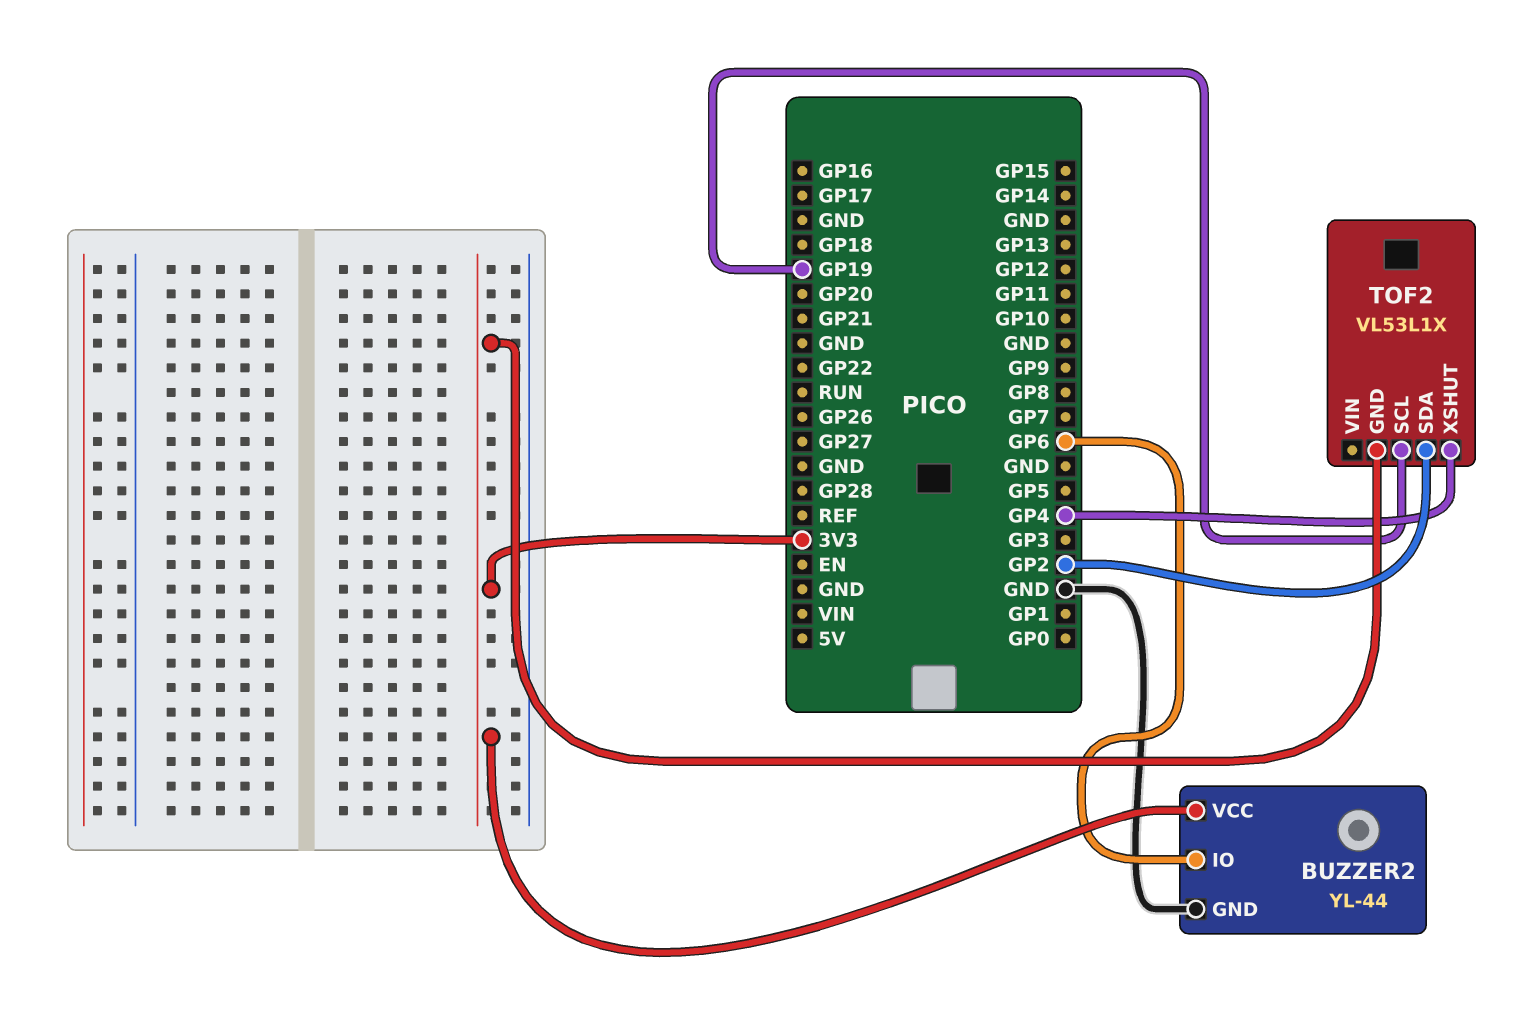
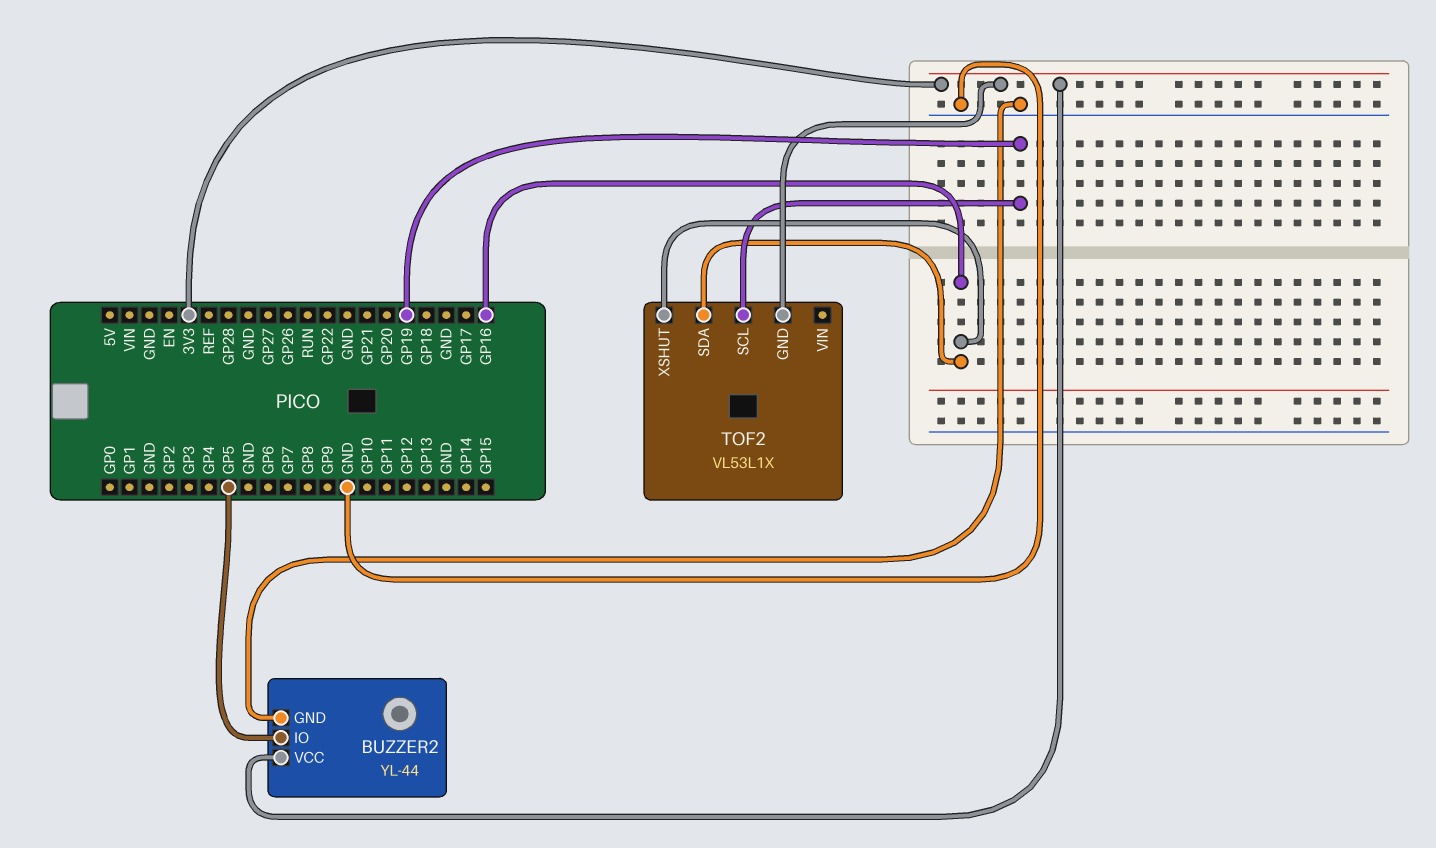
BUZZER2 pin IO: GP6 -> GP5
TOF2 pin SDA: GP2 -> GP16
TOF2 pin XSHUT: GP4 -> GP16

